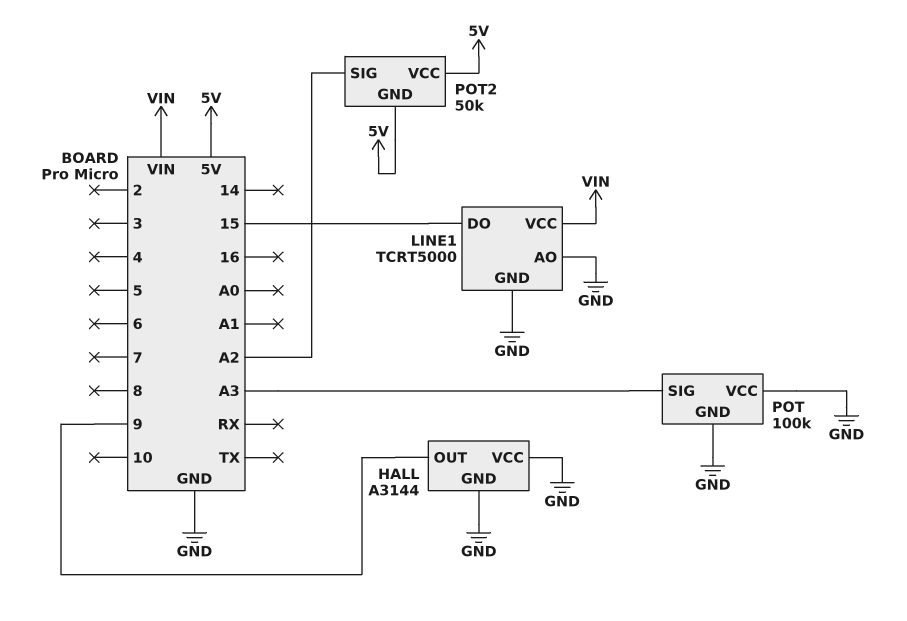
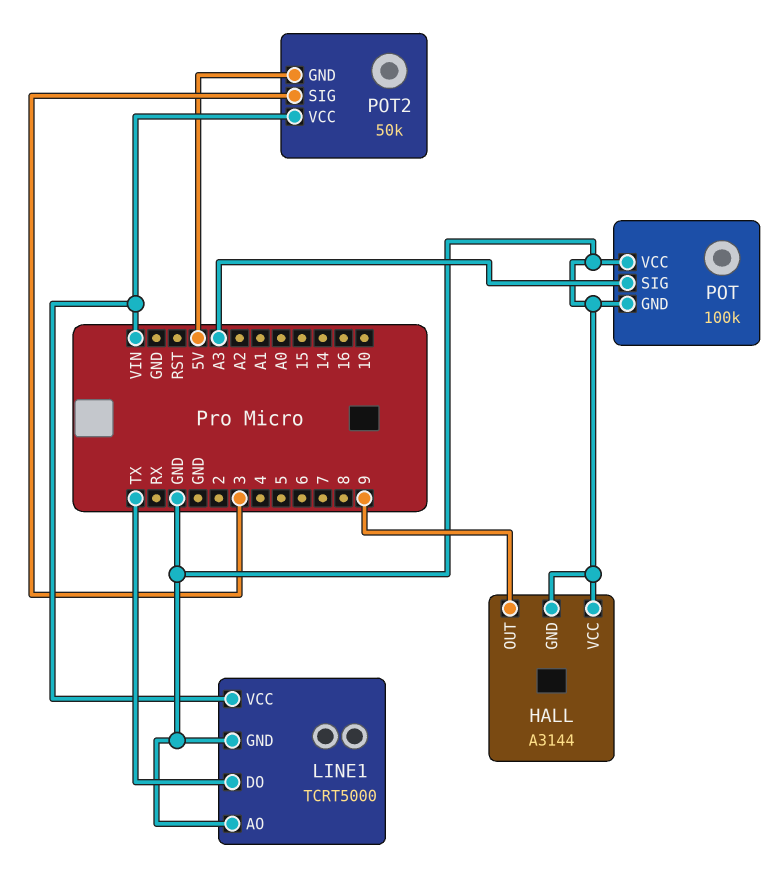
LINE1 pin DO: 15 -> TX
POT2 pin SIG: A2 -> 3
POT2 pin VCC: 5V -> VIN

